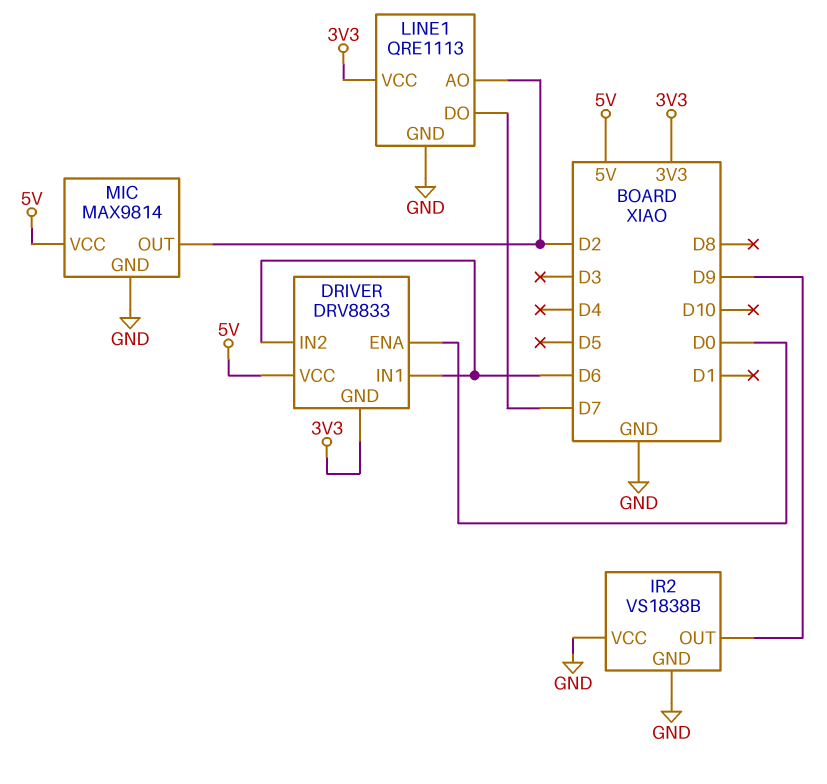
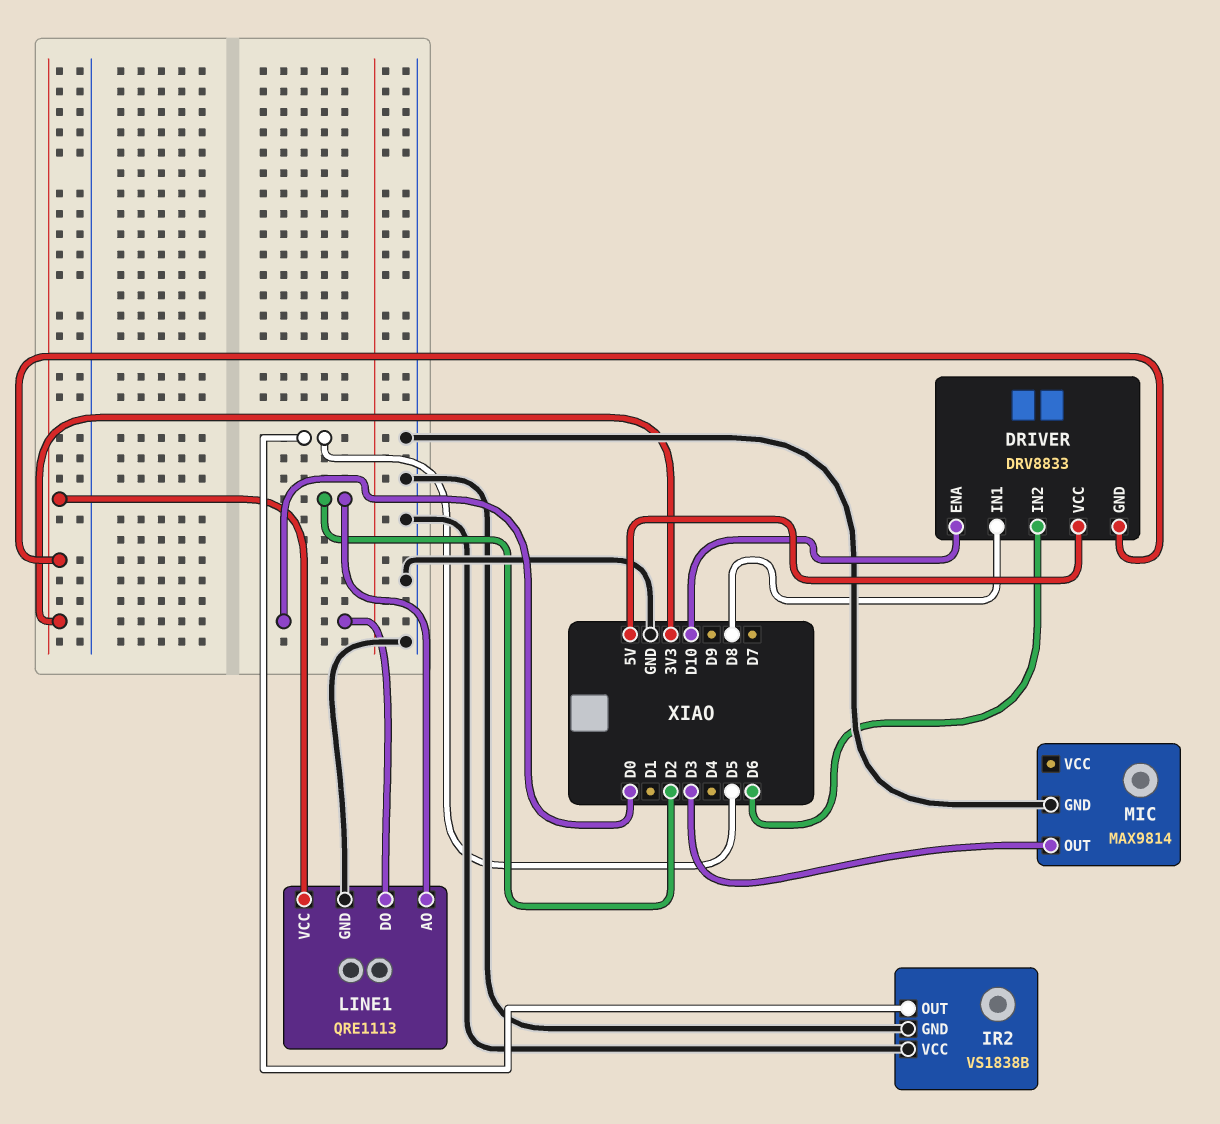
DRIVER pin ENA: D0 -> D10
DRIVER pin IN1: D6 -> D8
IR2 pin OUT: D9 -> D5
LINE1 pin DO: D7 -> D0
MIC pin OUT: D2 -> D3
MIC pin VCC: 5V -> none

